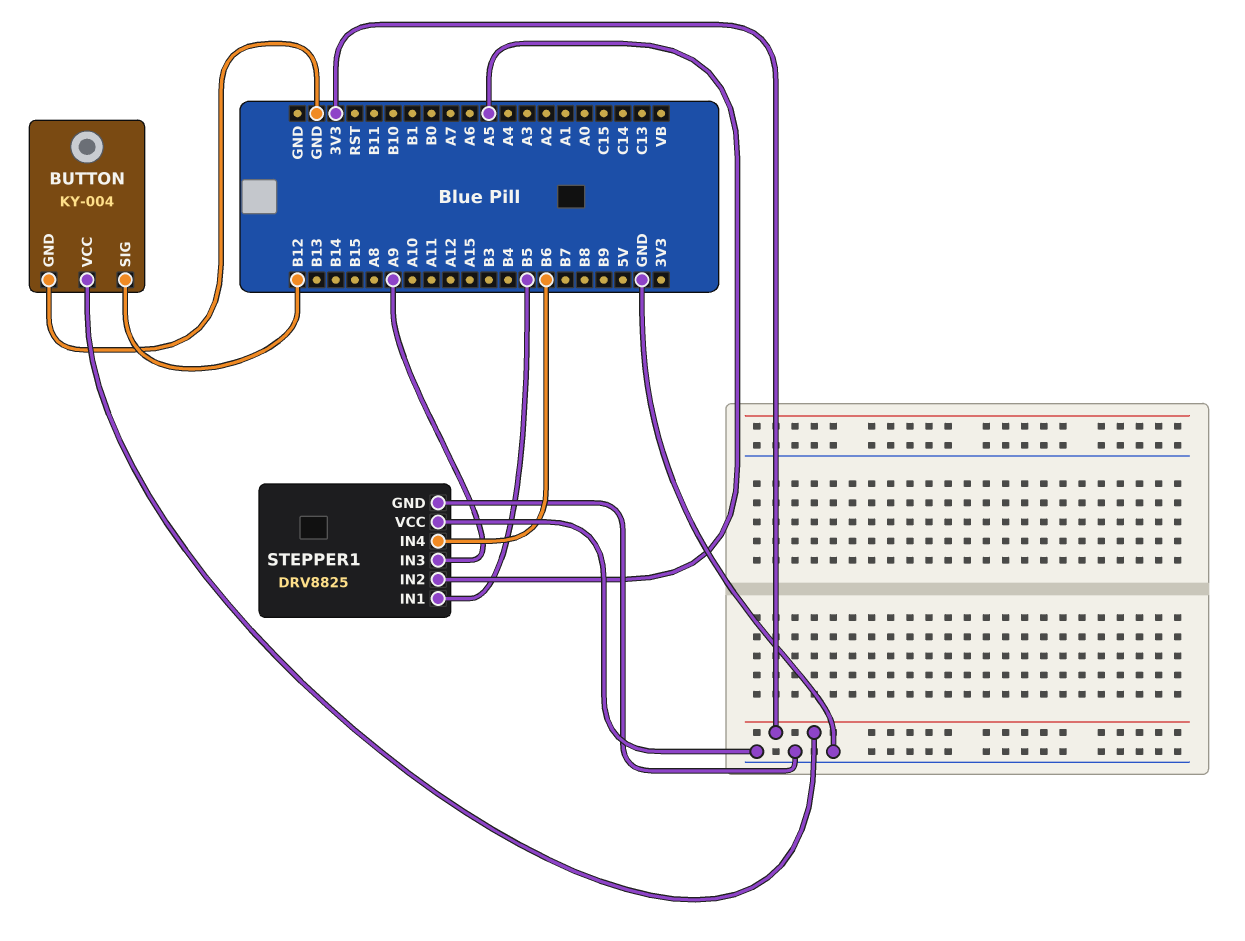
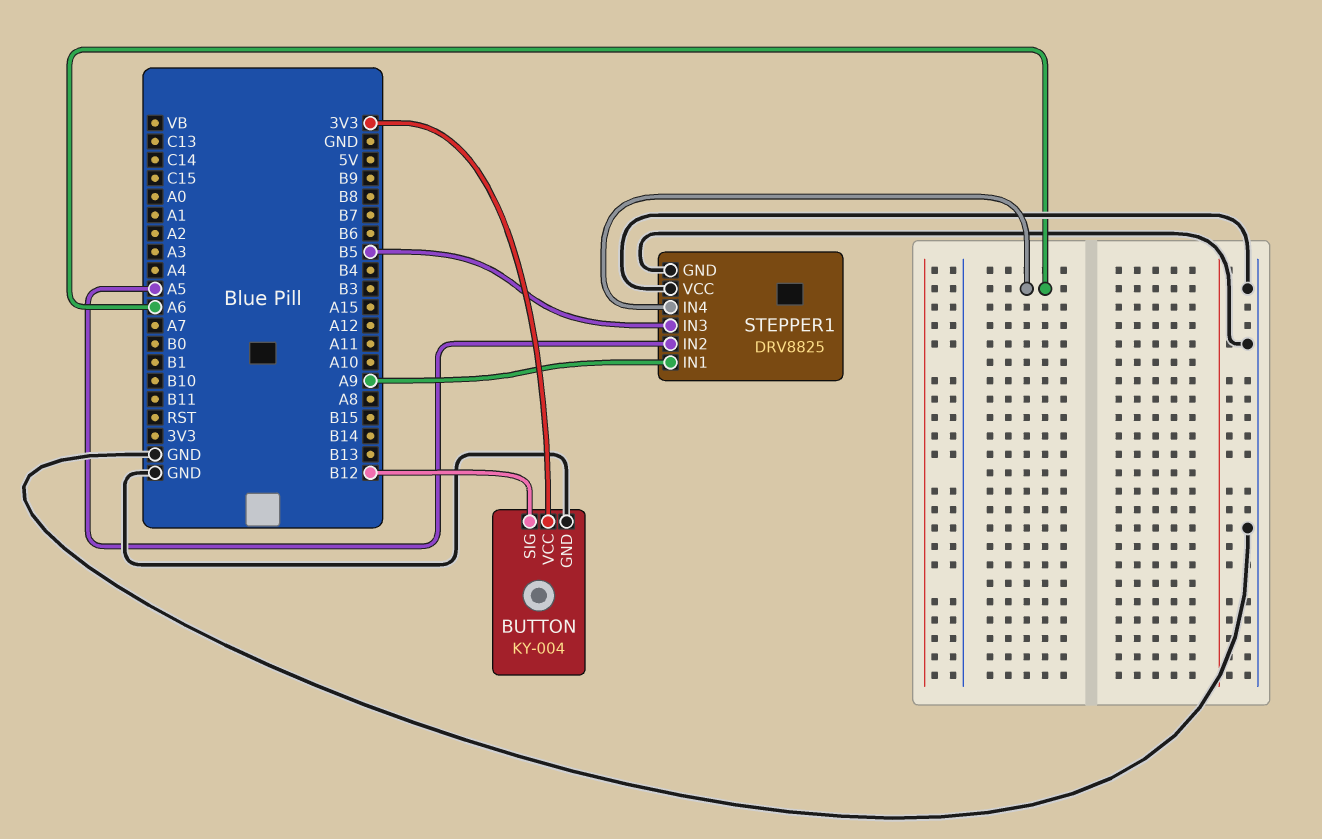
STEPPER1 pin IN1: B5 -> A9
STEPPER1 pin IN3: A9 -> B5
STEPPER1 pin IN4: B6 -> A6

